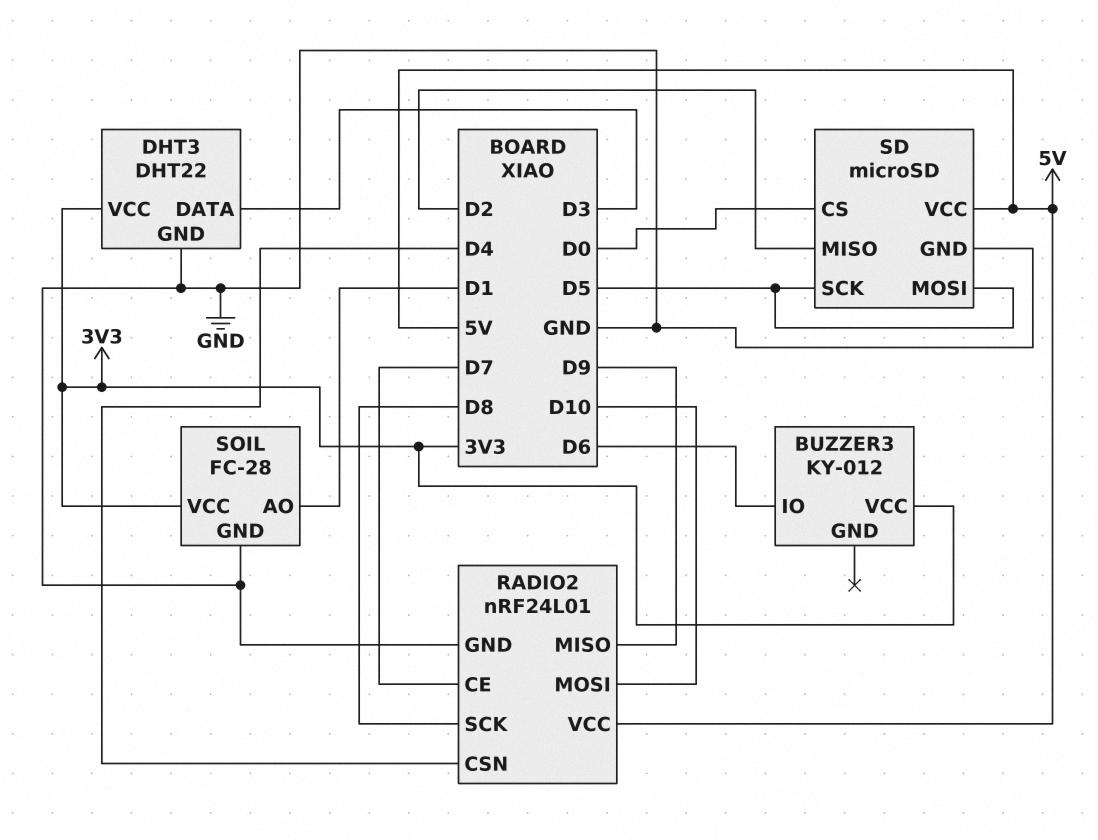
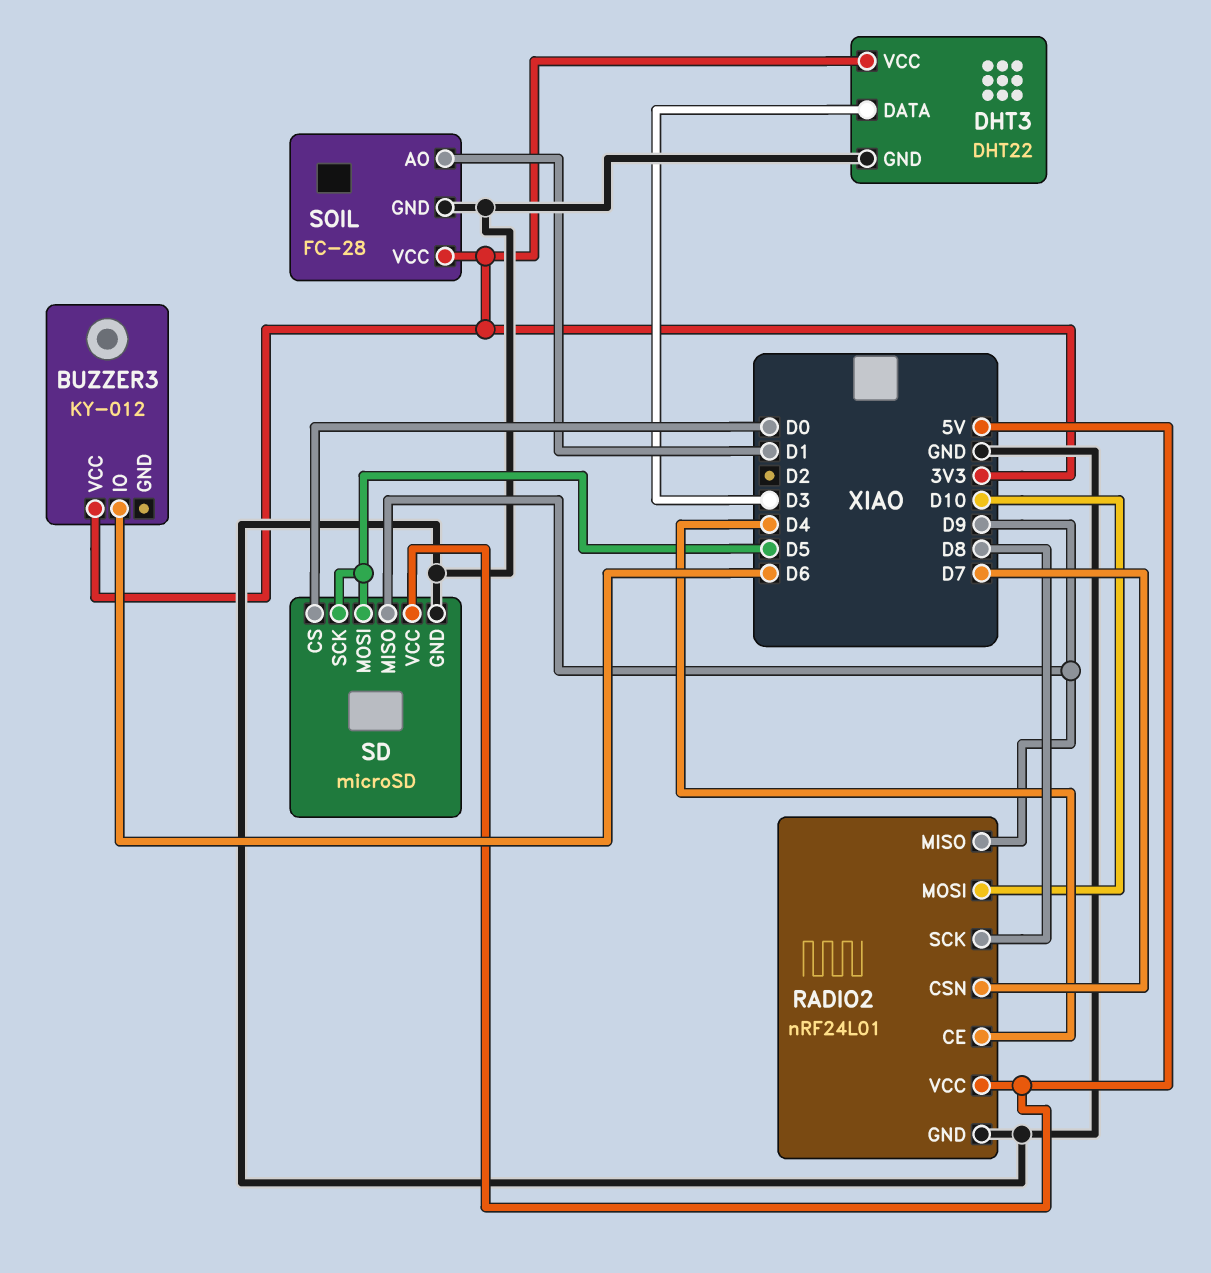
RADIO2 pin CE: D7 -> D4
RADIO2 pin CSN: D4 -> D7
SD pin MISO: D2 -> D9

